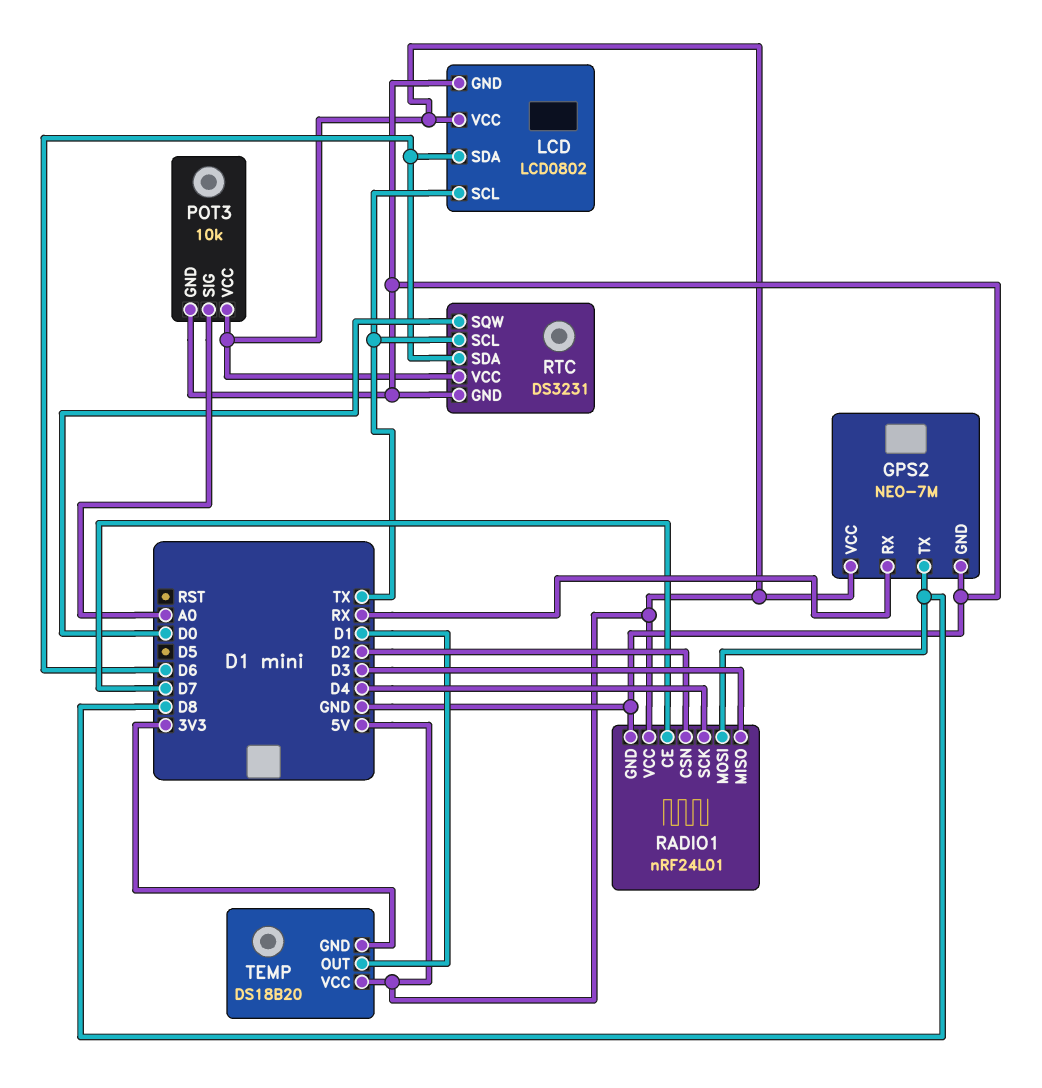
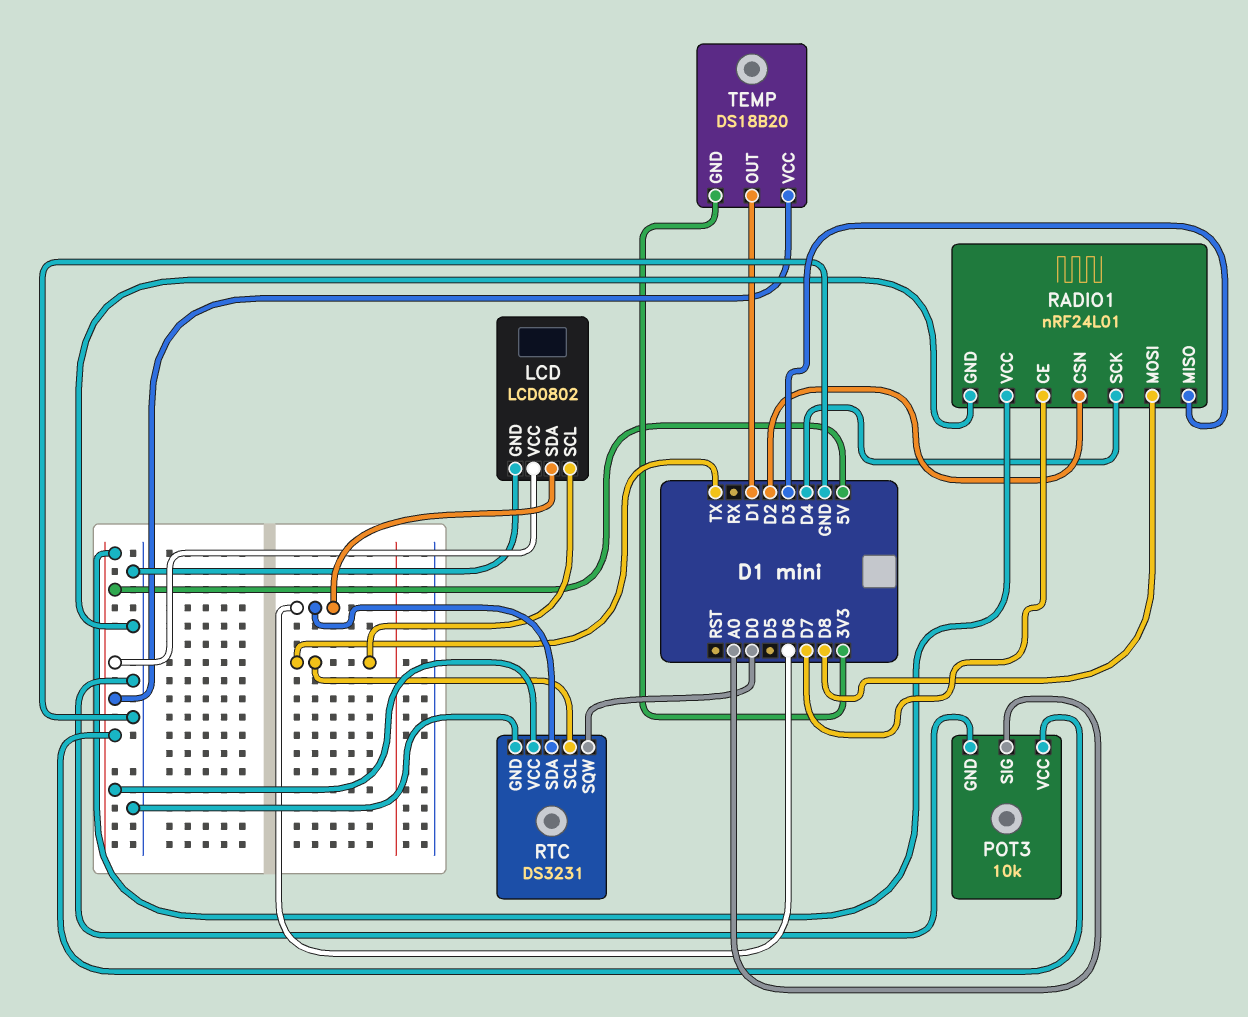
GPS2: NEO-7M -> none
GPS2 pin GND: GND -> none
GPS2 pin RX: RX -> none
GPS2 pin TX: D8 -> none
GPS2 pin VCC: 5V -> none

